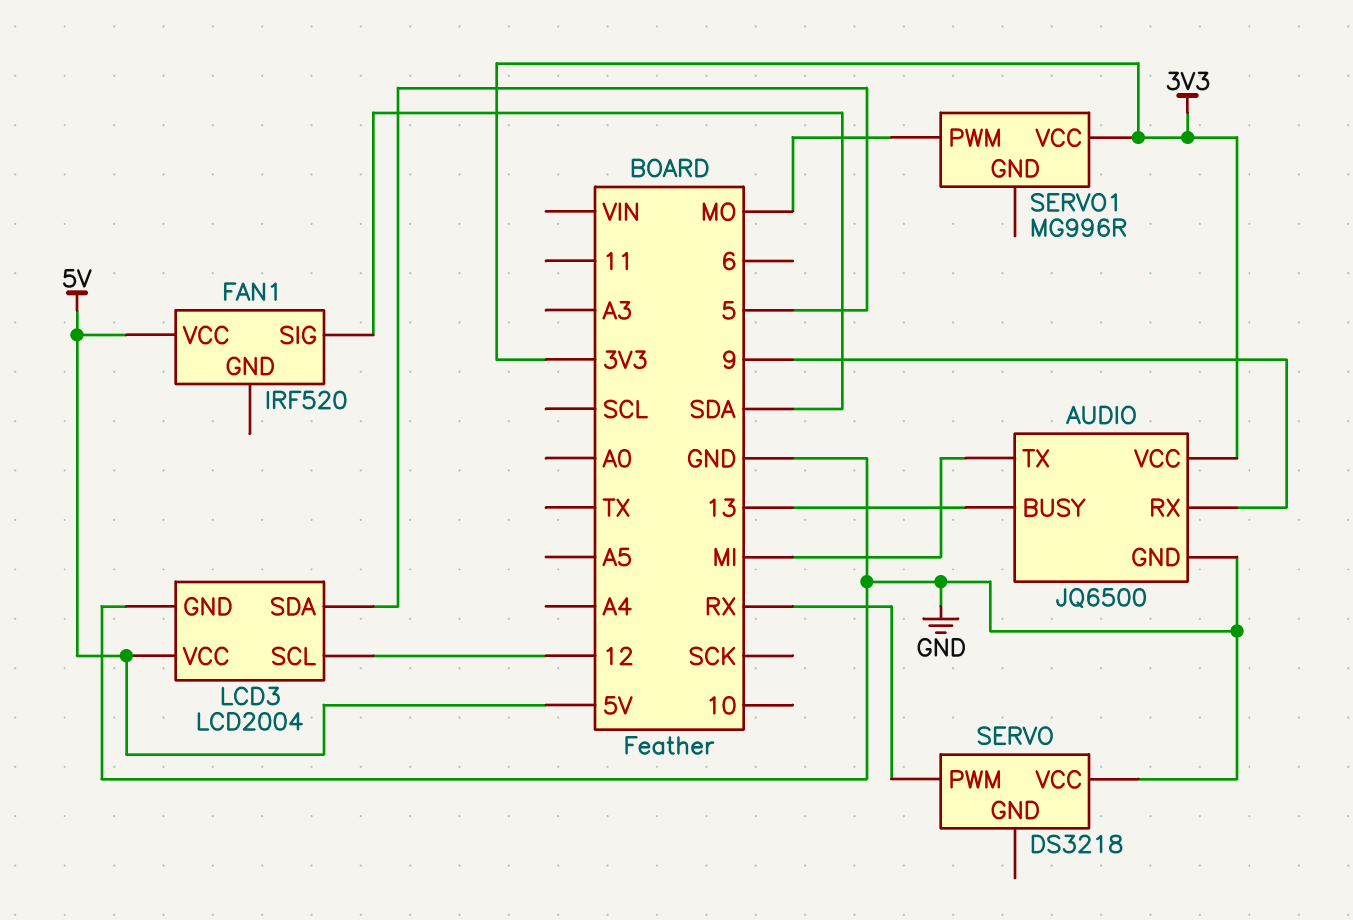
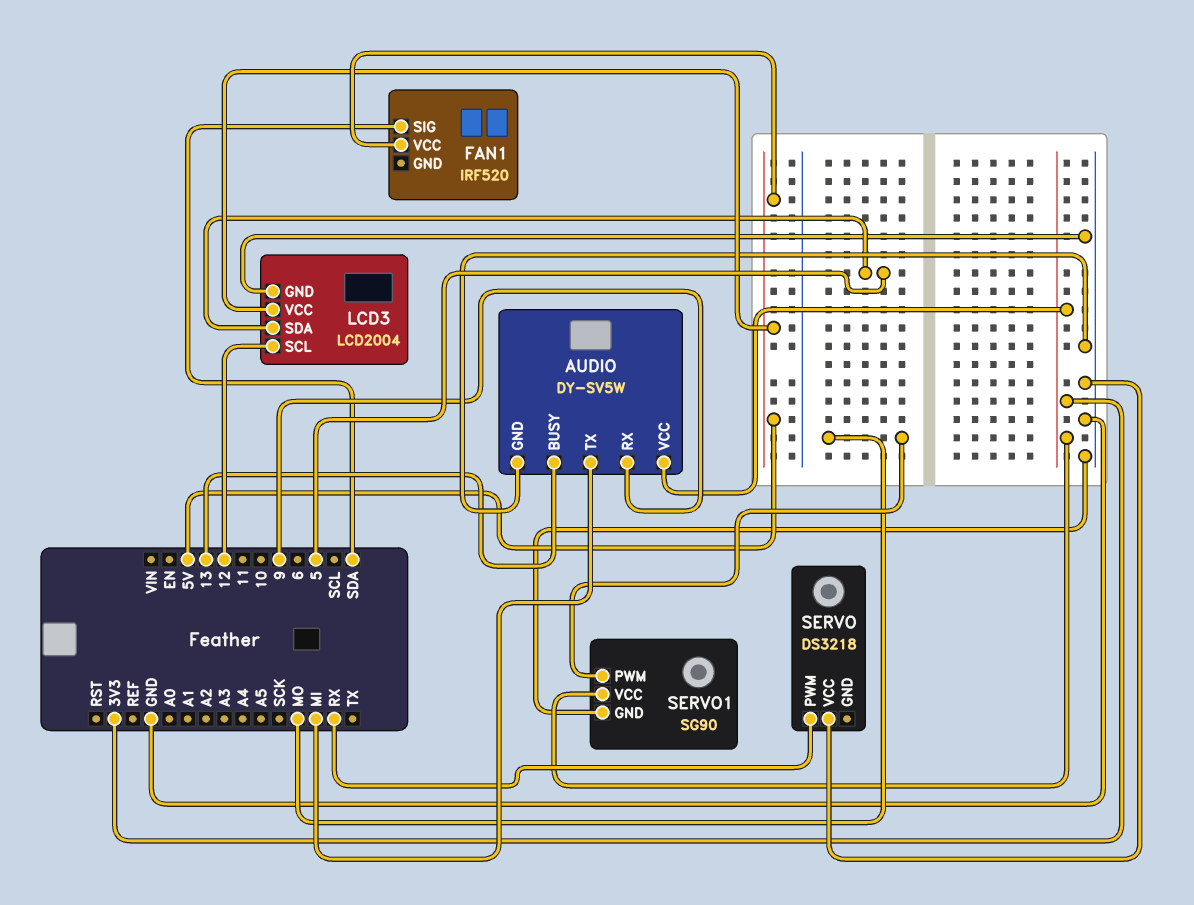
AUDIO: JQ6500 -> DY-SV5W
SERVO1: MG996R -> SG90
SERVO1 pin GND: none -> GND

